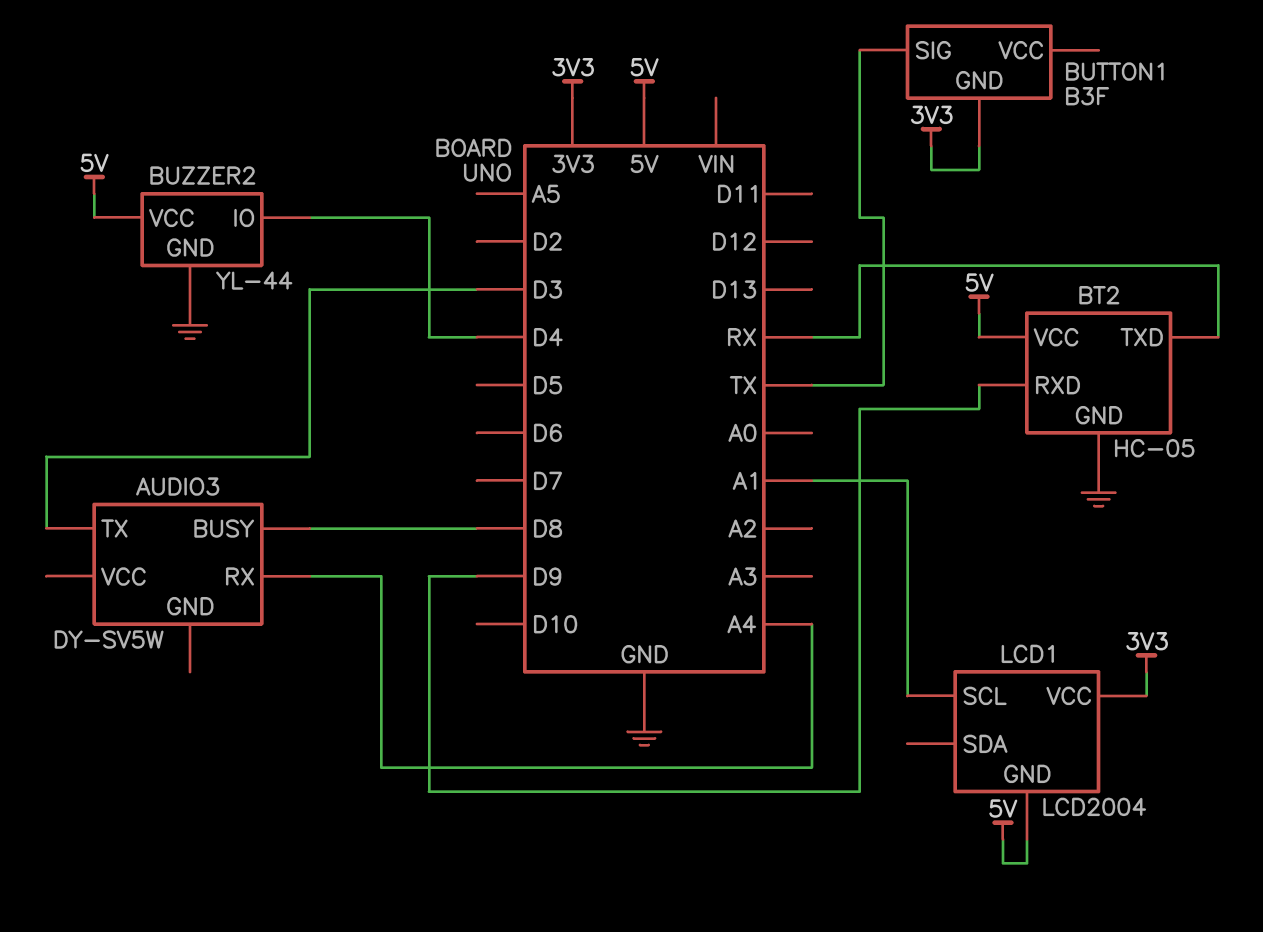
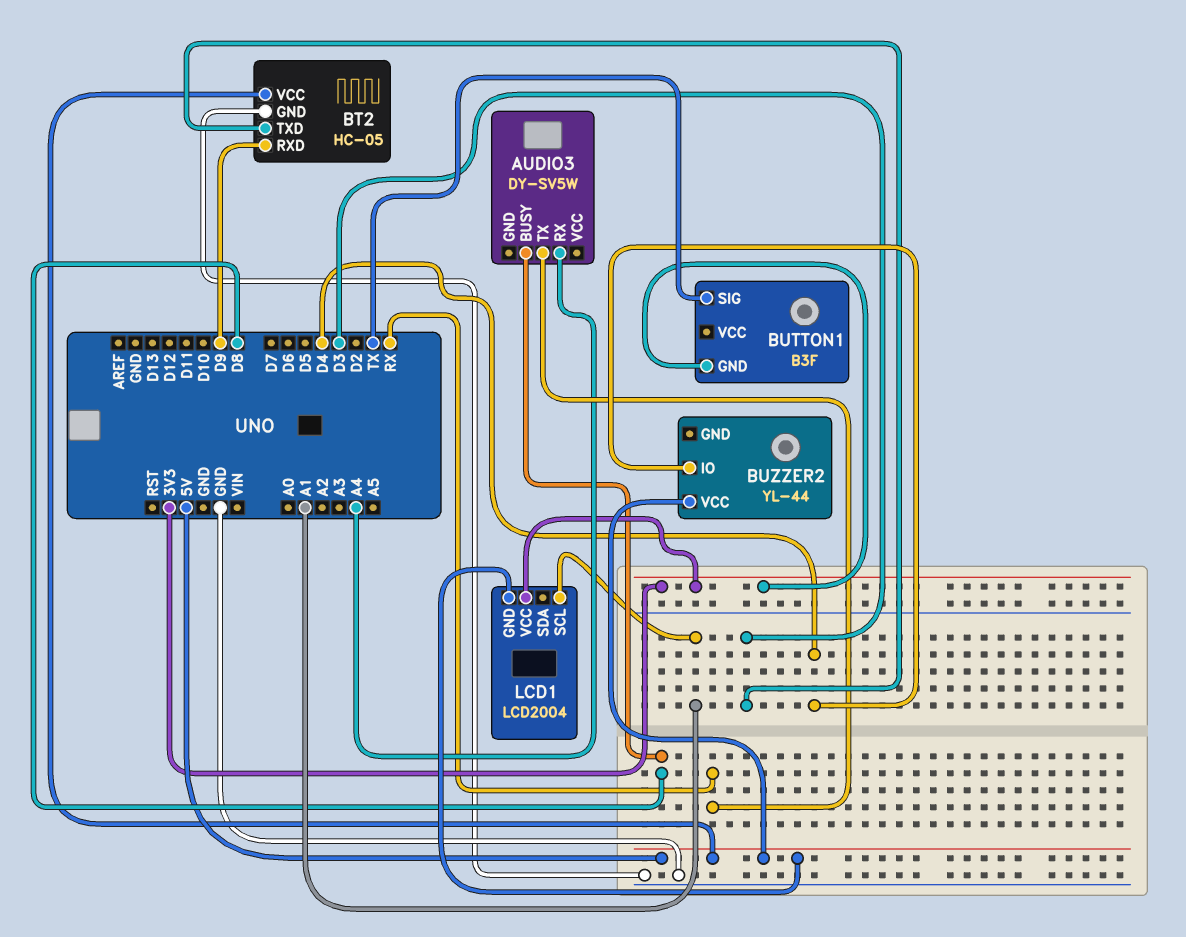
AUDIO3 pin TX: D3 -> RX
BT2 pin TXD: RX -> D3
BUZZER2 pin GND: GND -> none

